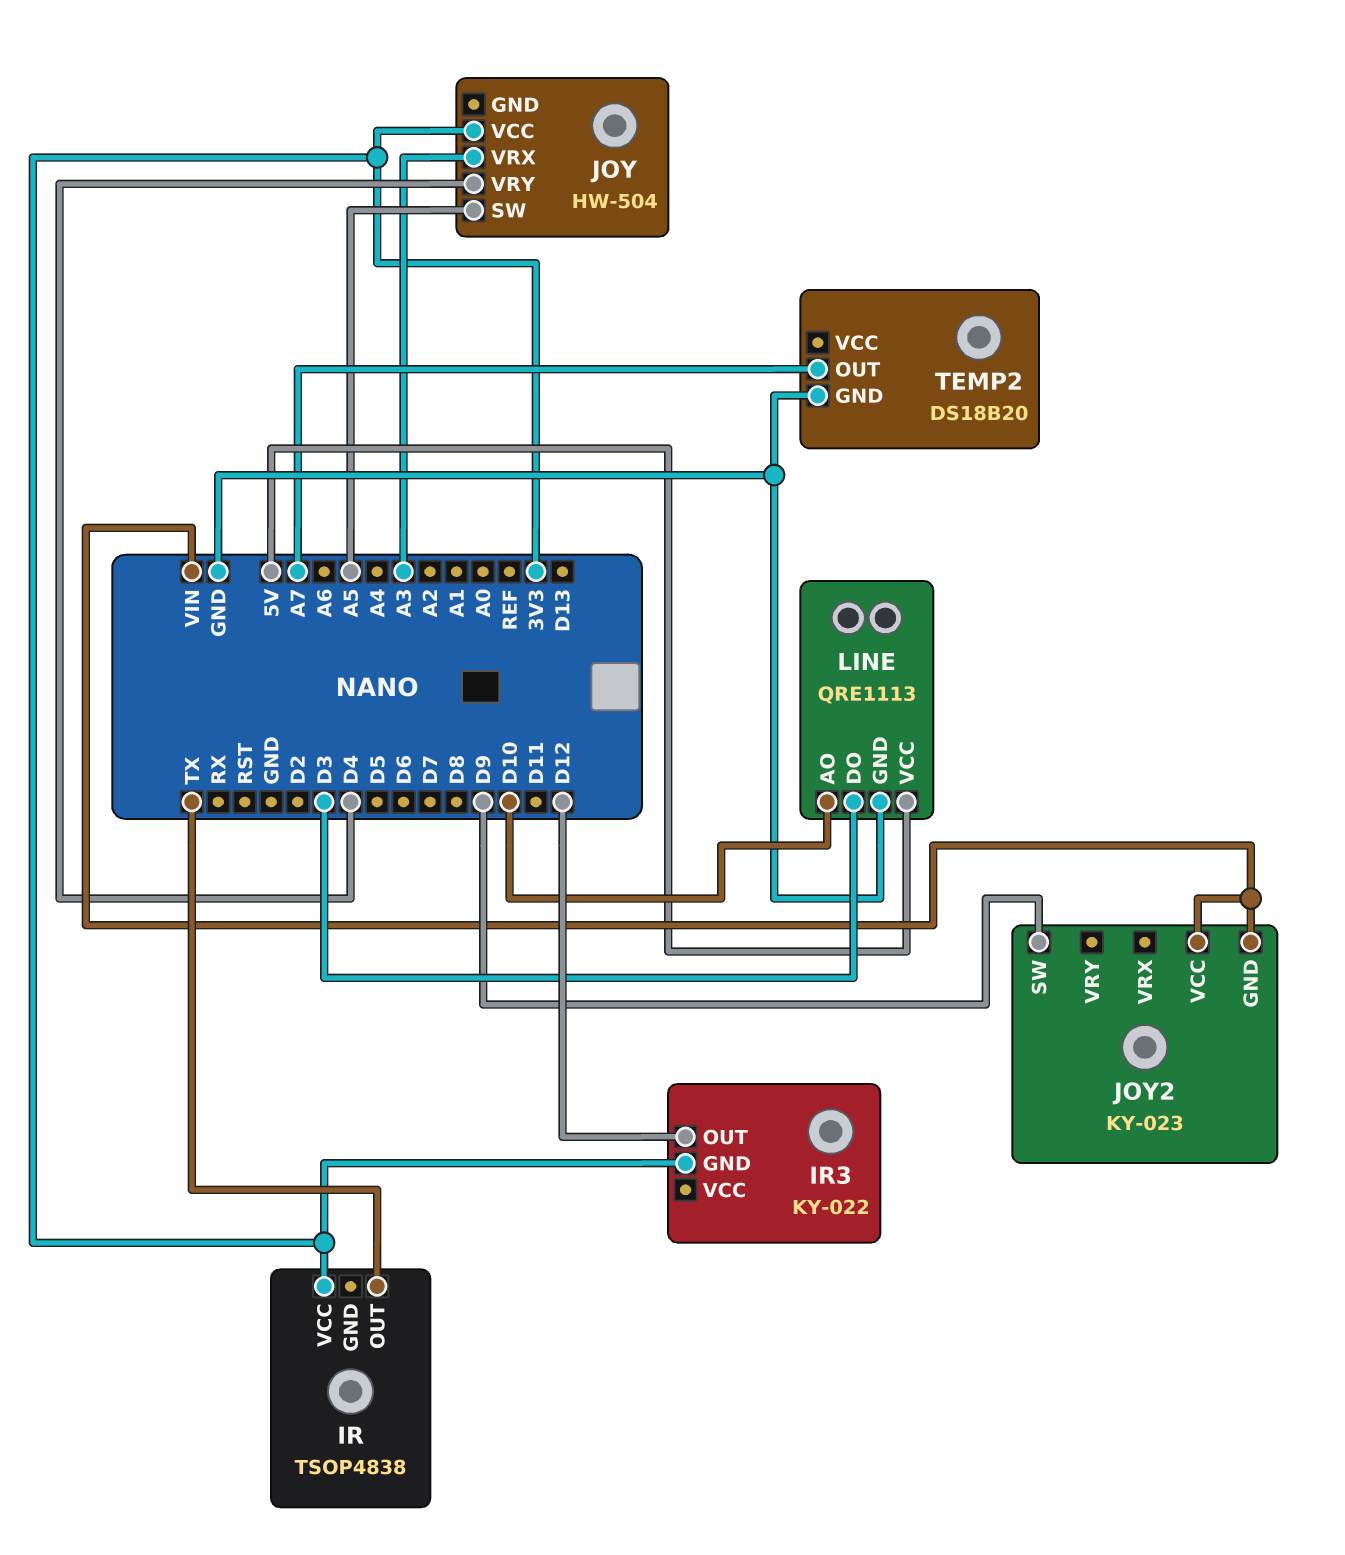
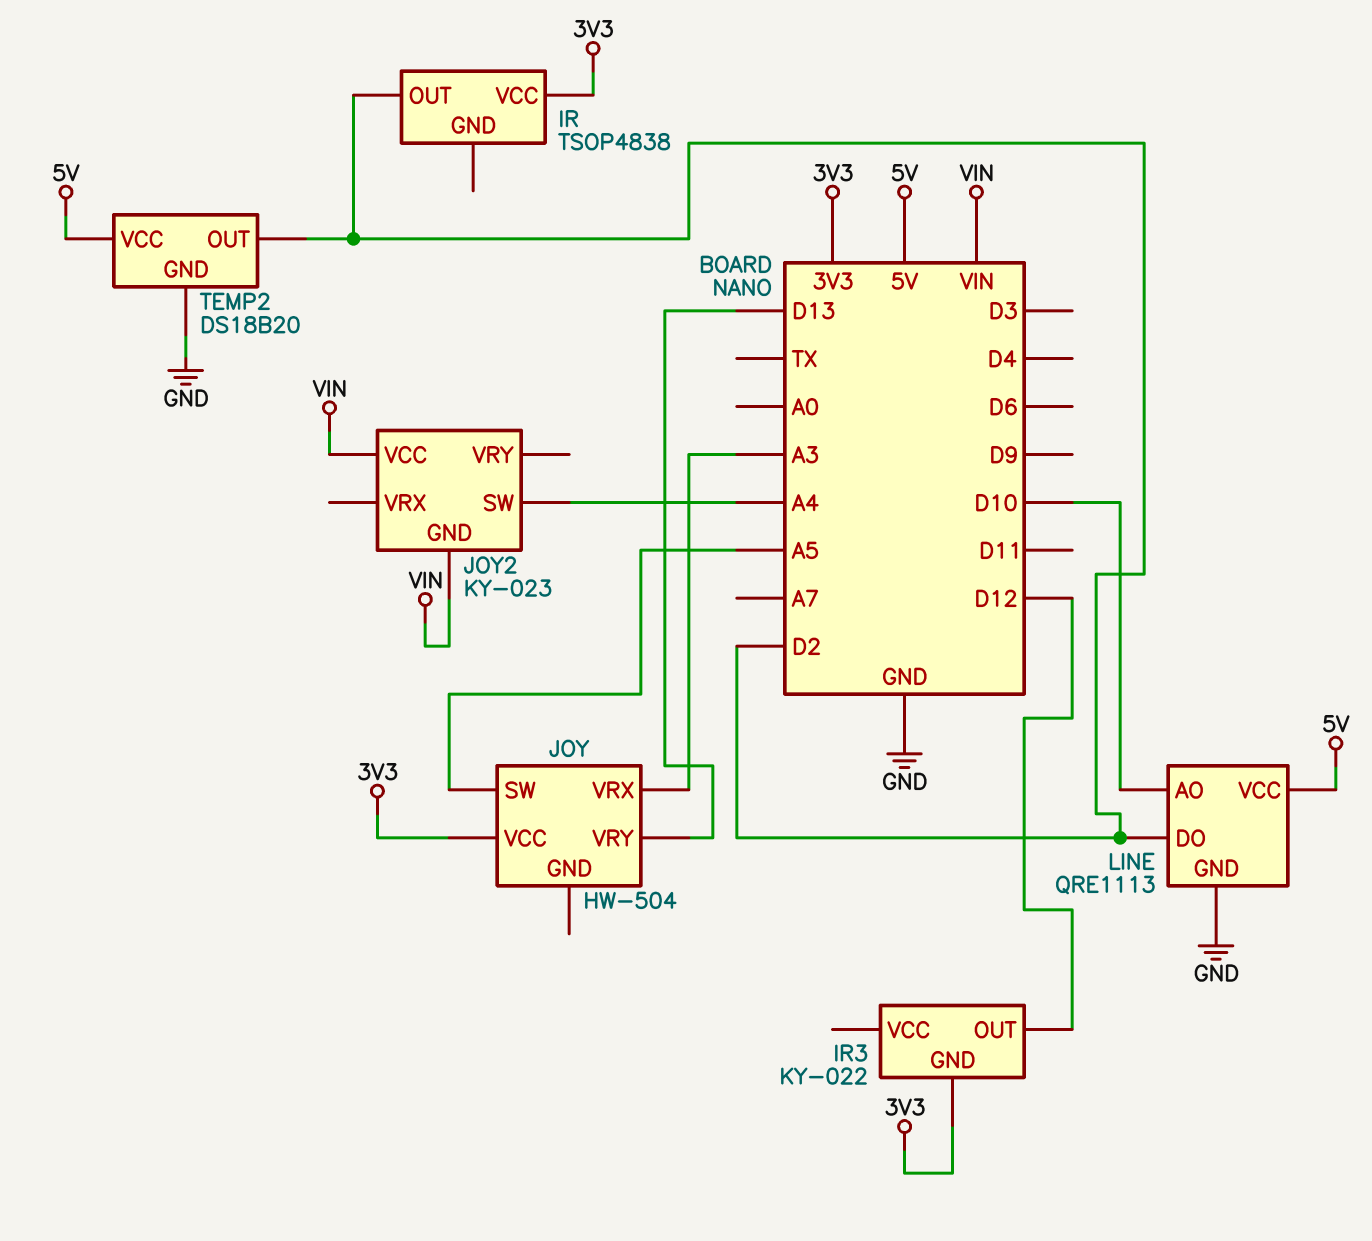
IR pin OUT: TX -> D2
JOY pin VRY: D4 -> D13
JOY2 pin SW: D9 -> A4
LINE pin DO: D3 -> D2
TEMP2 pin OUT: A7 -> D2
TEMP2 pin VCC: none -> 5V

